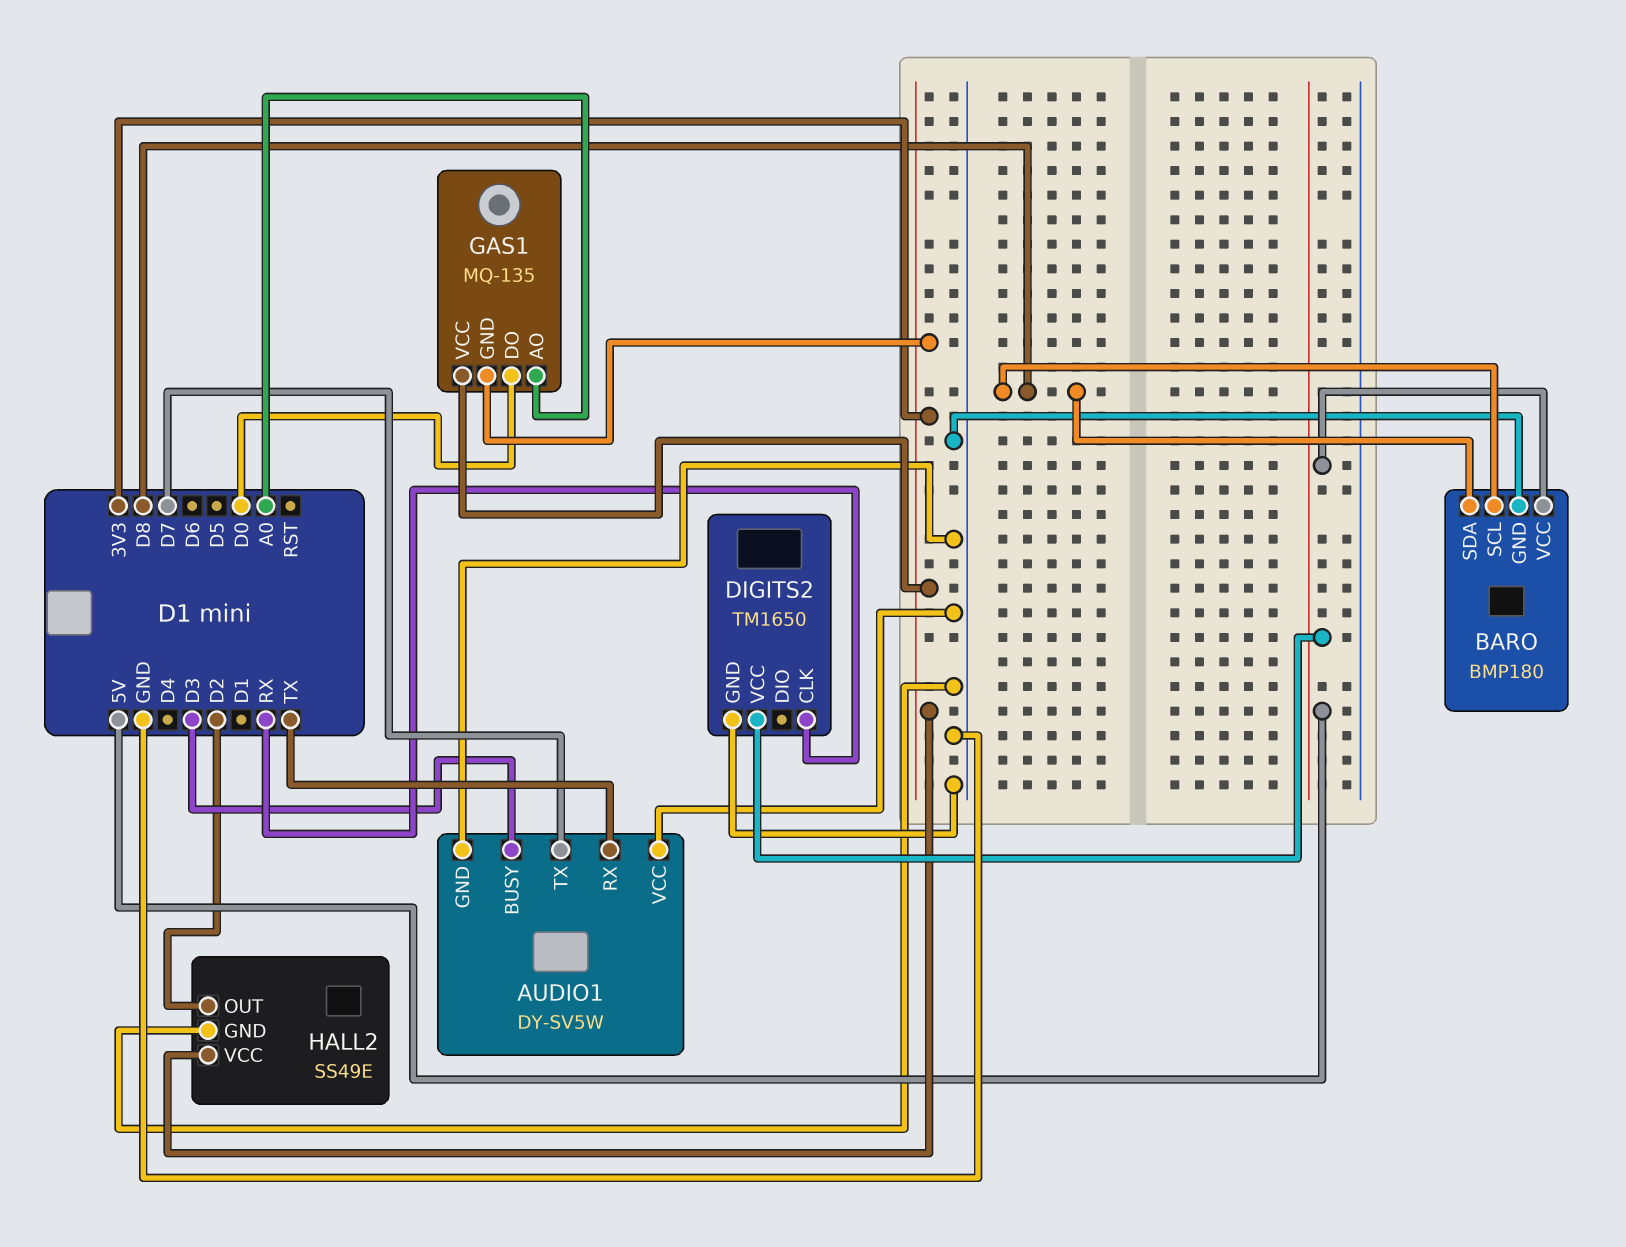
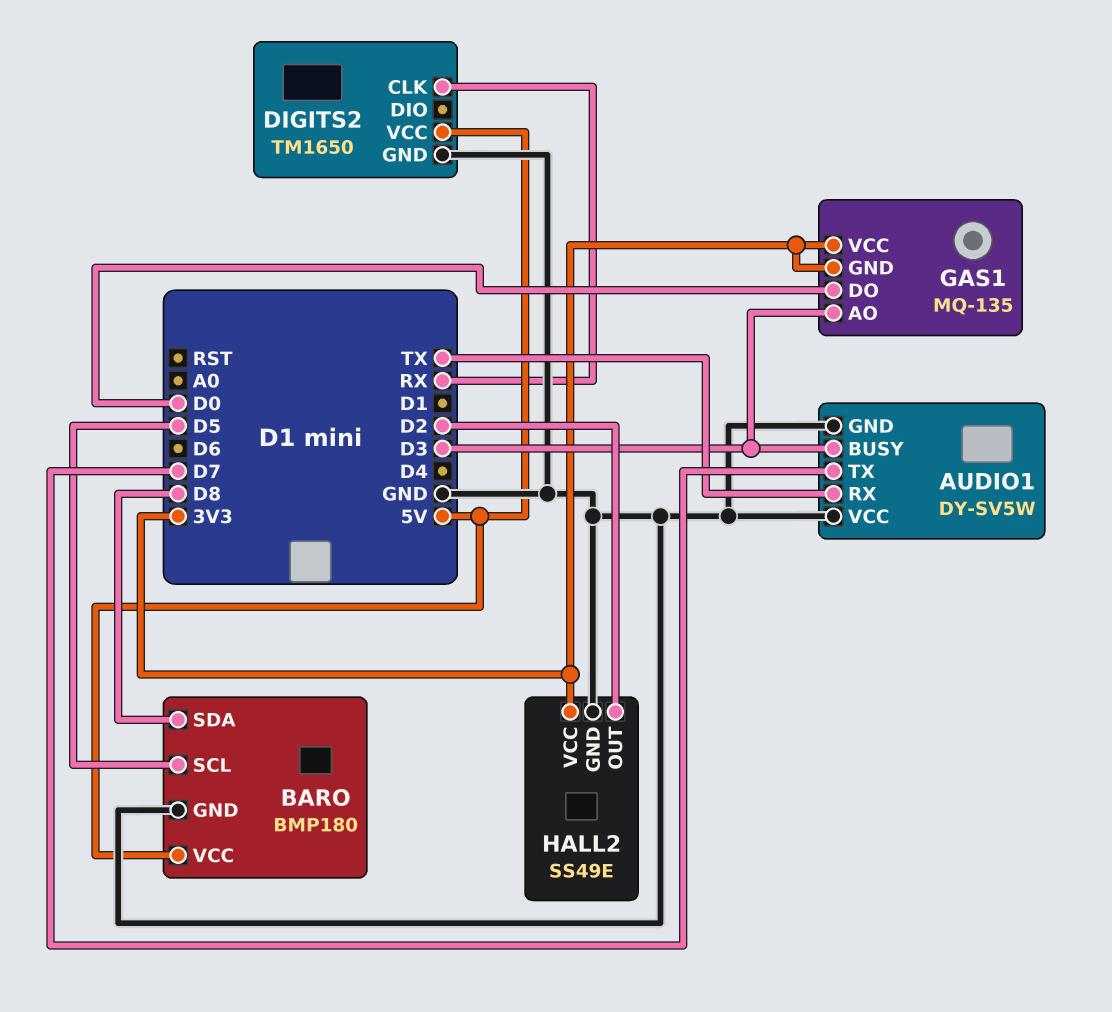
BARO pin SCL: D8 -> D5
GAS1 pin AO: A0 -> D3

